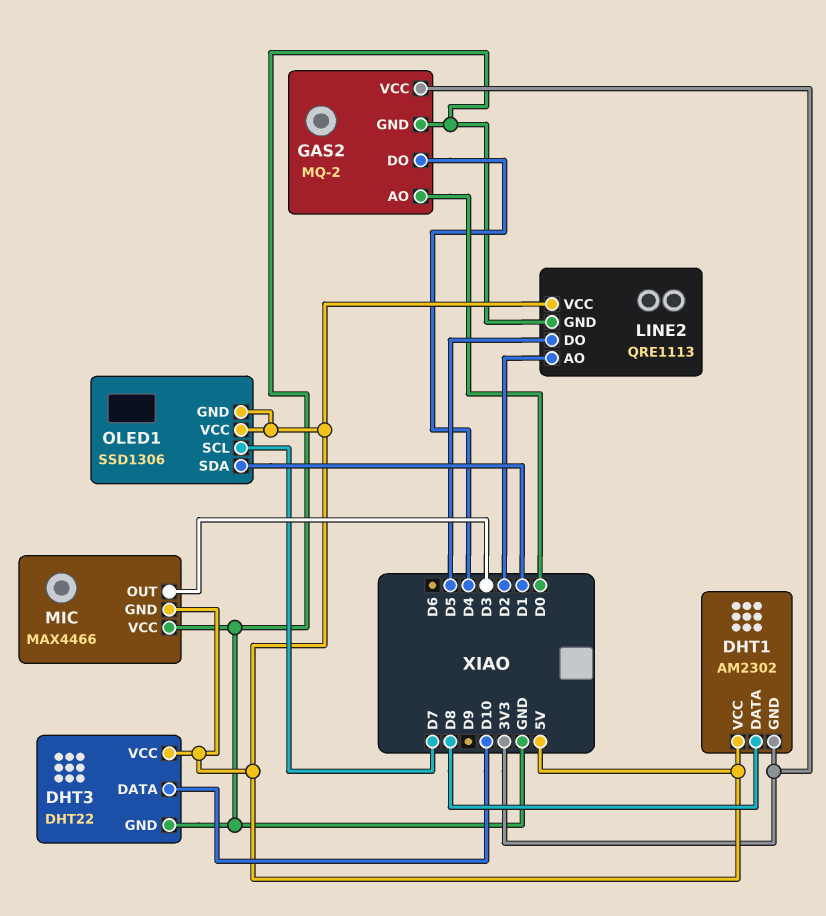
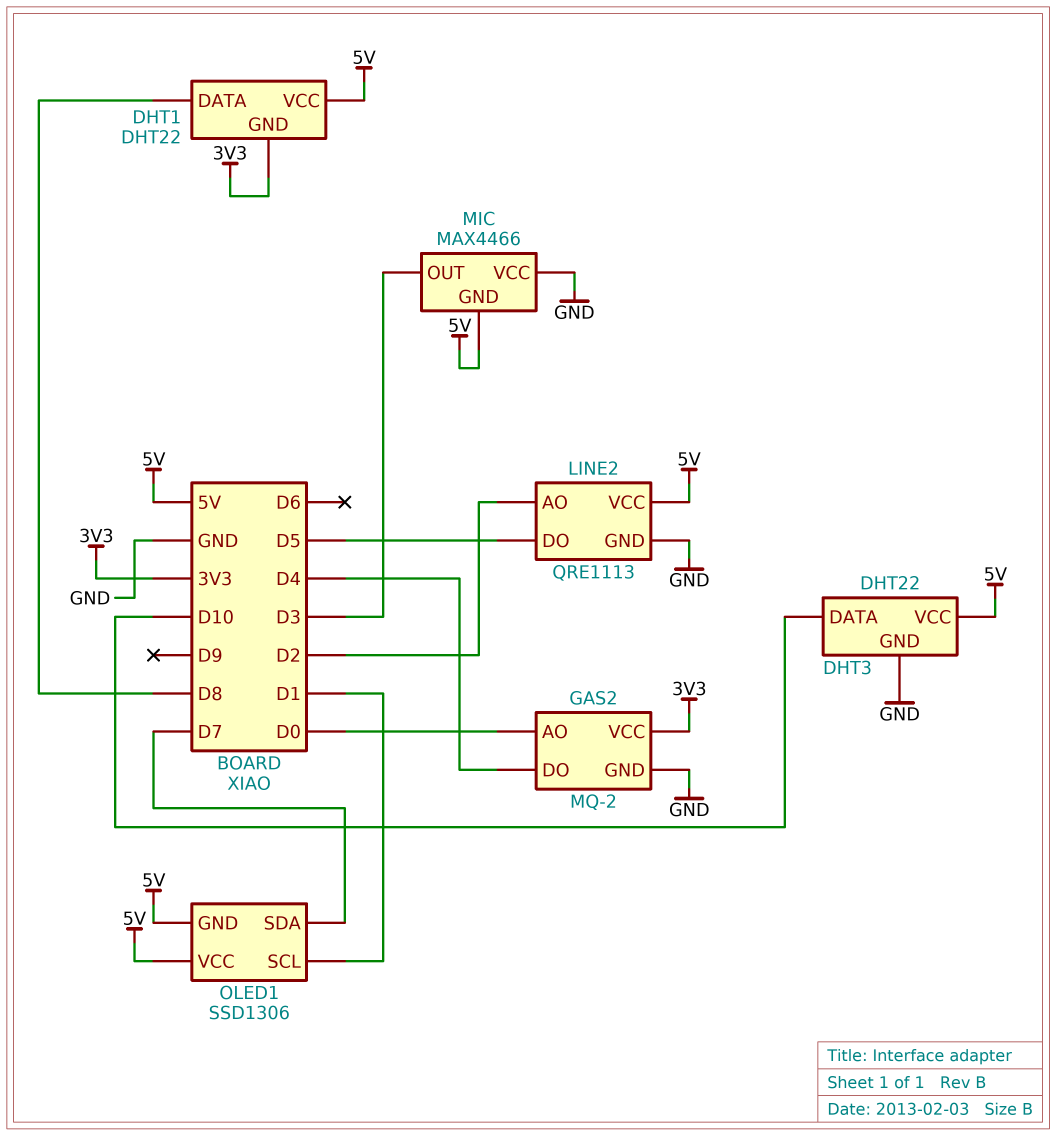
DHT1: AM2302 -> DHT22
OLED1 pin SCL: D7 -> D1
OLED1 pin SDA: D1 -> D7

